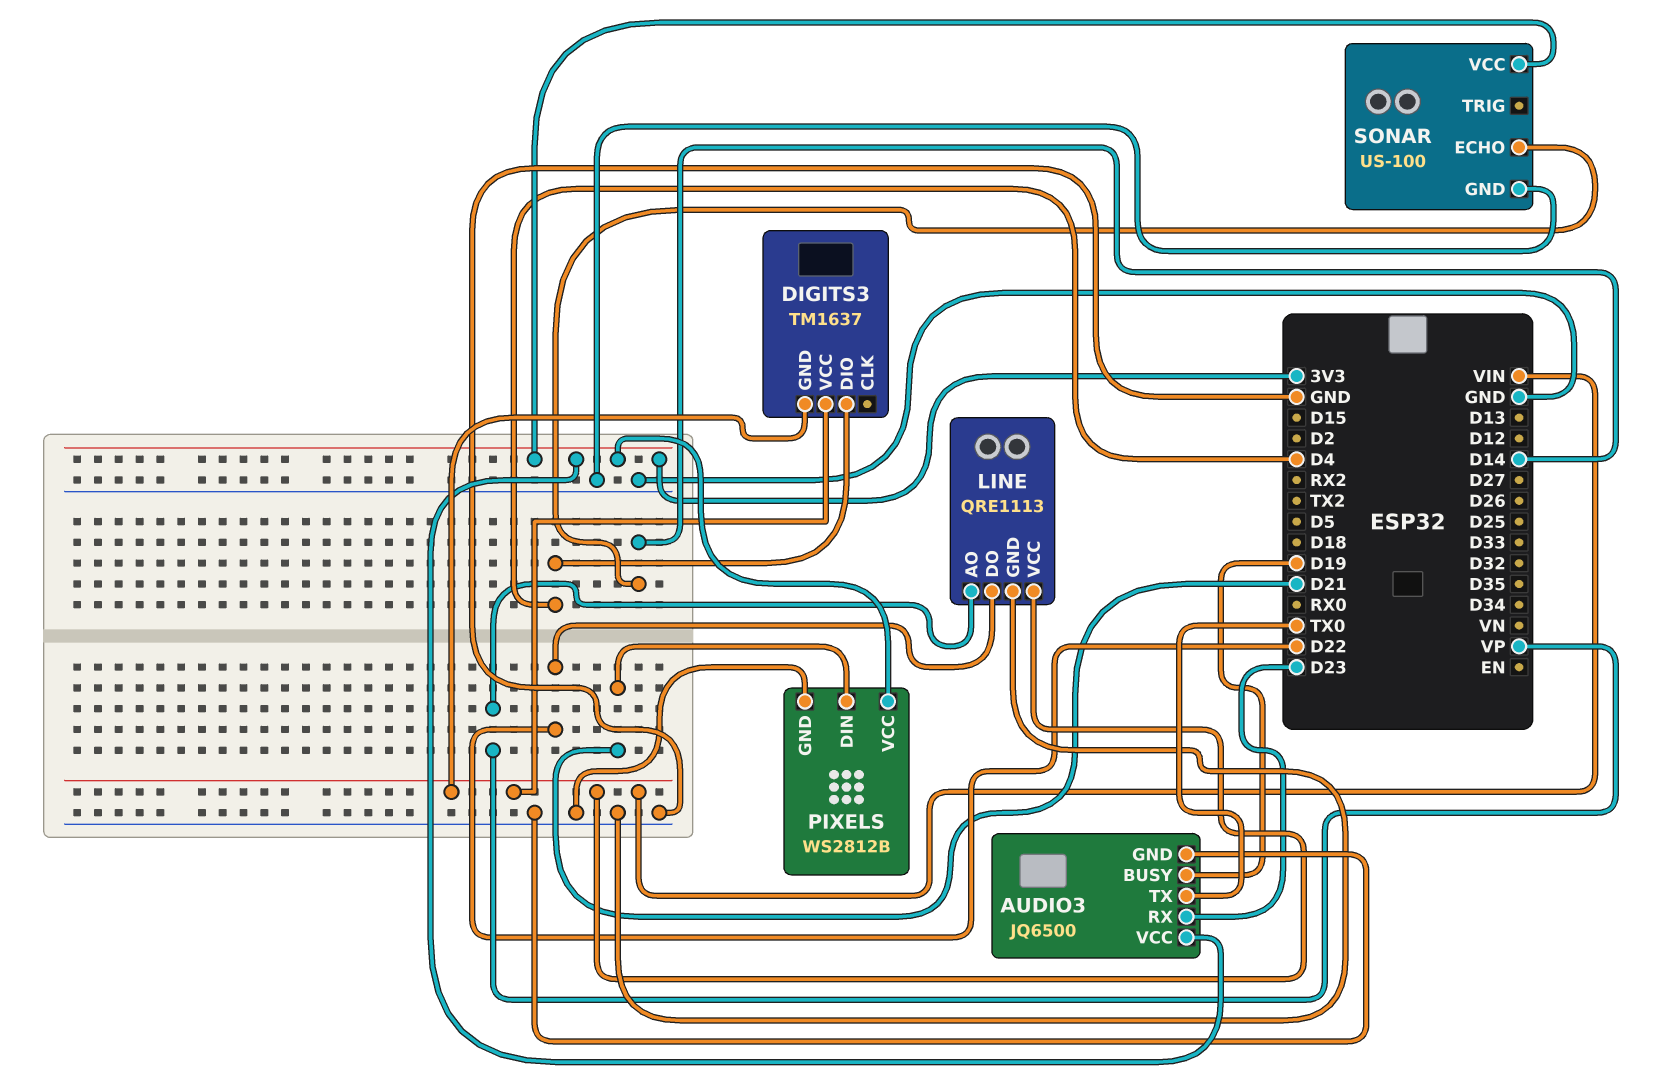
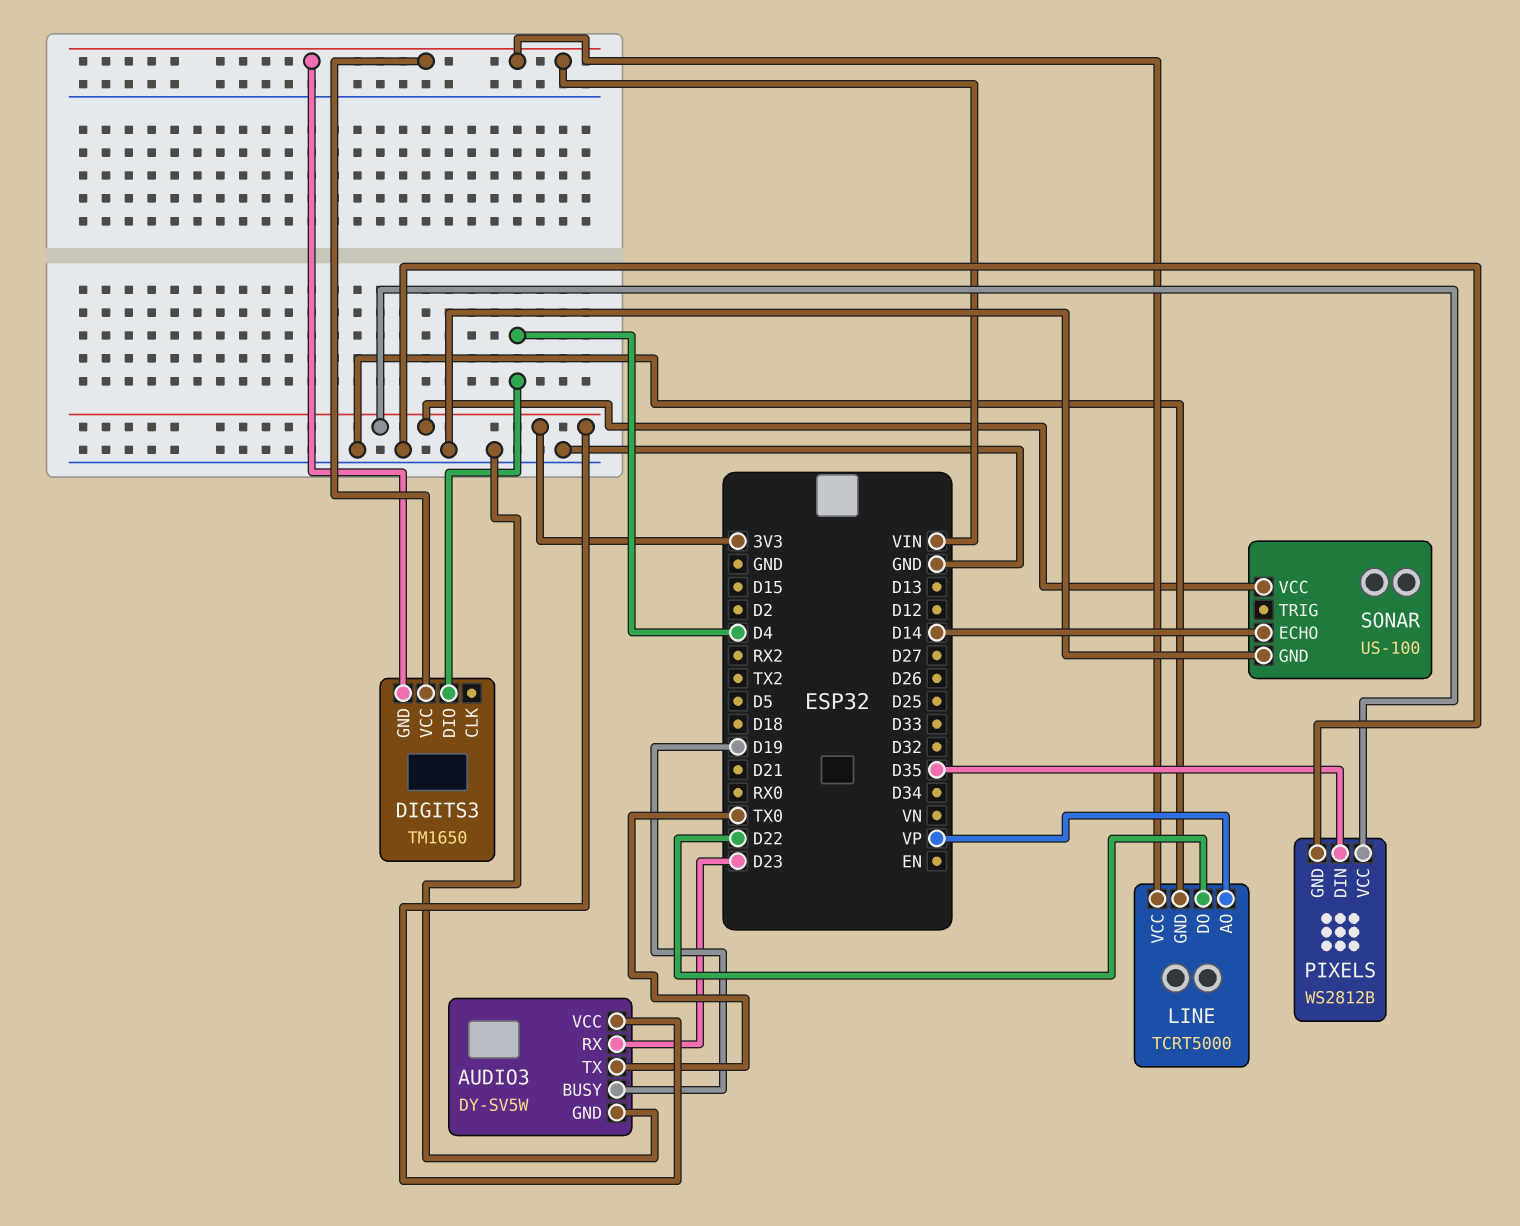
AUDIO3: JQ6500 -> DY-SV5W
DIGITS3: TM1637 -> TM1650
LINE: QRE1113 -> TCRT5000
PIXELS pin DIN: D21 -> D35

